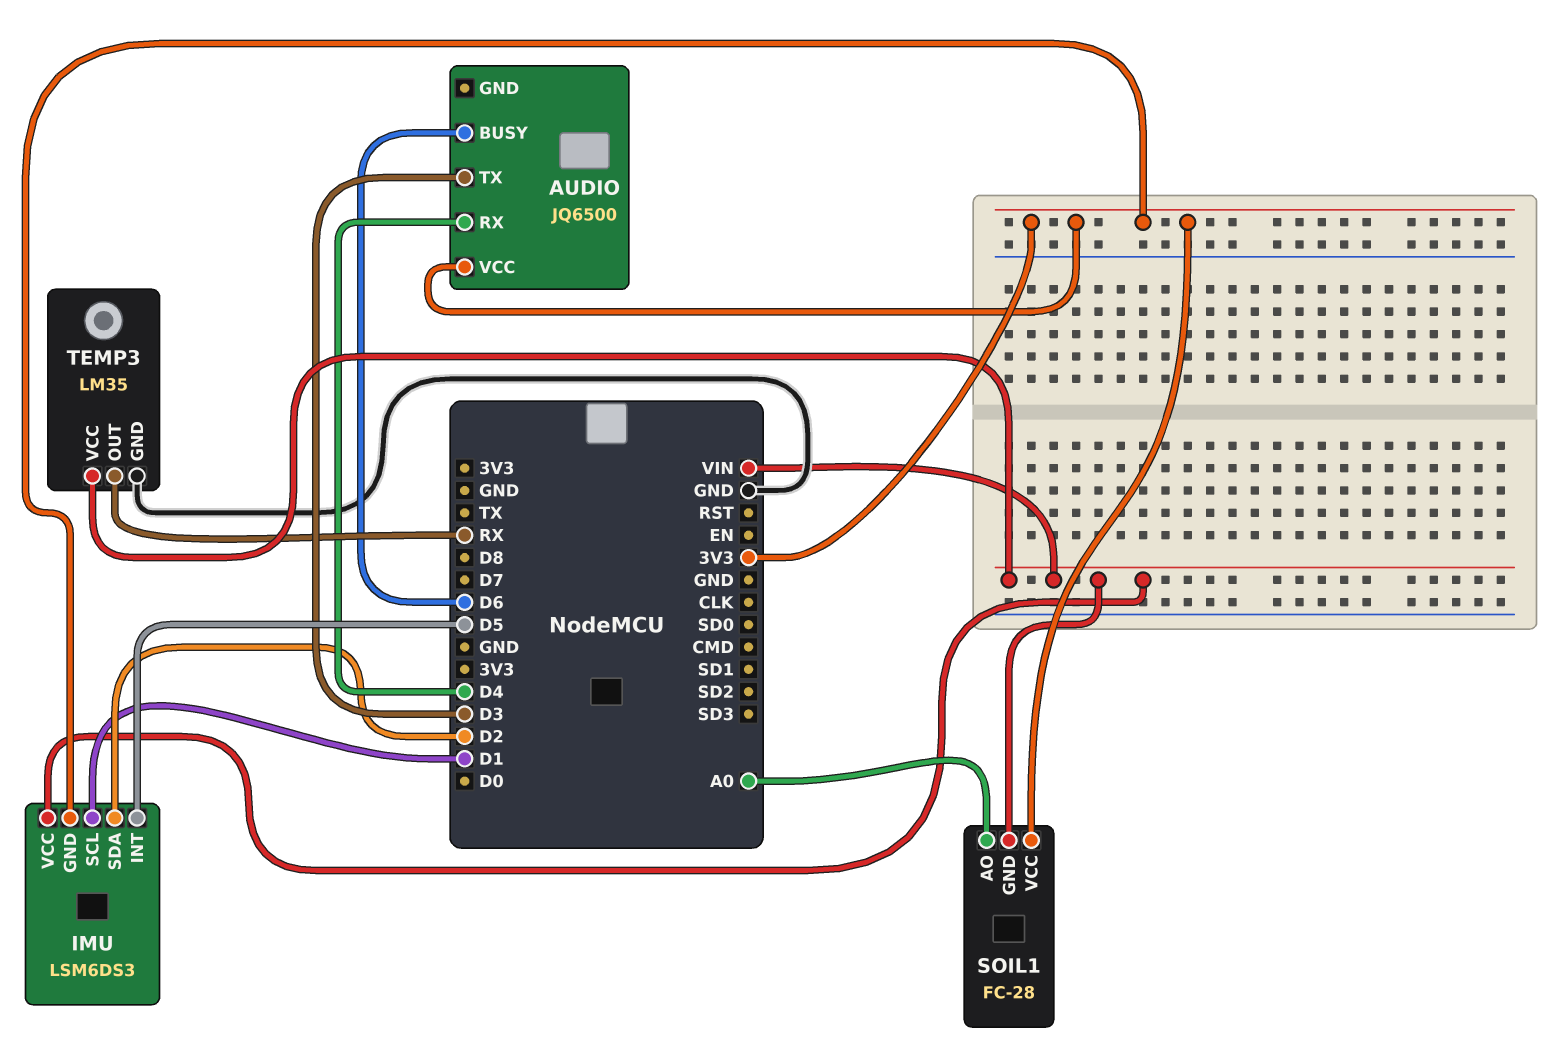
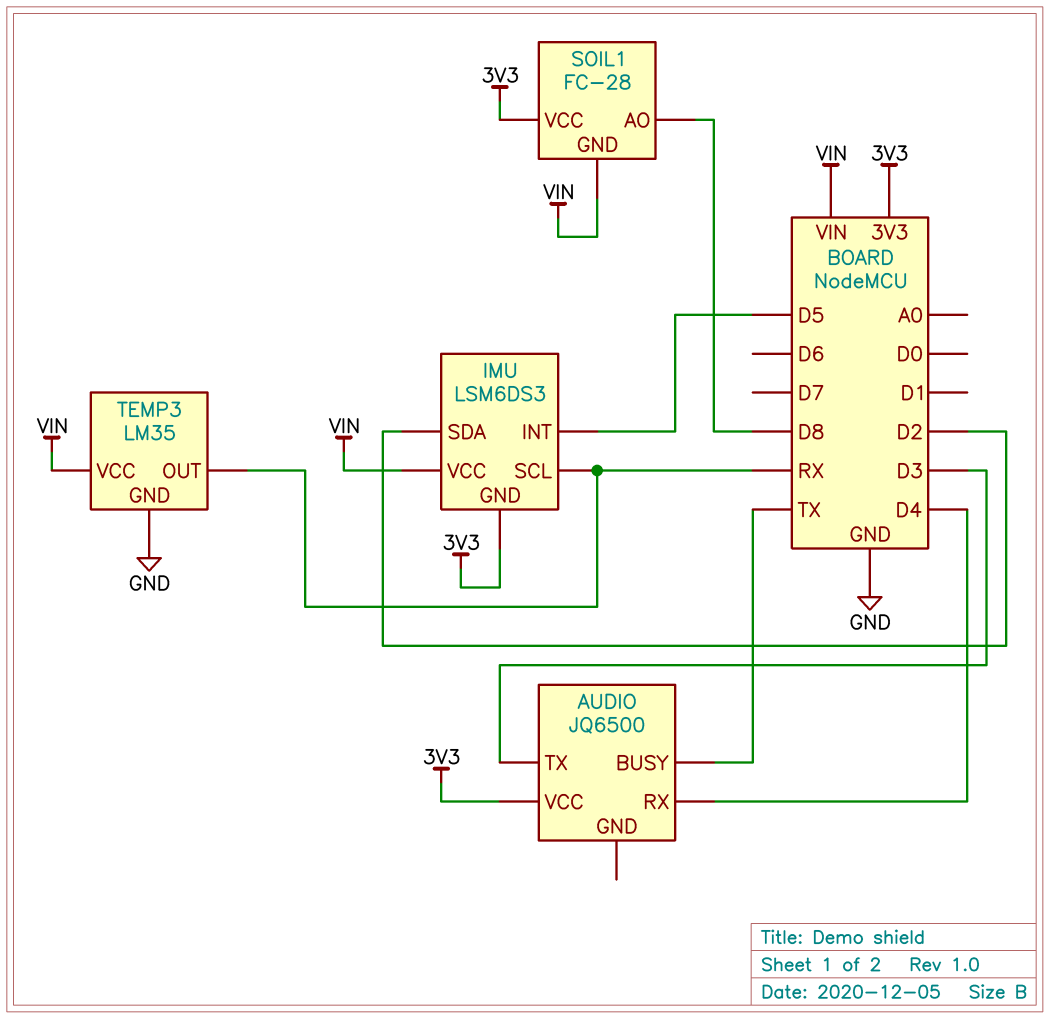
AUDIO pin BUSY: D6 -> TX
IMU pin SCL: D1 -> RX
SOIL1 pin AO: A0 -> D8

